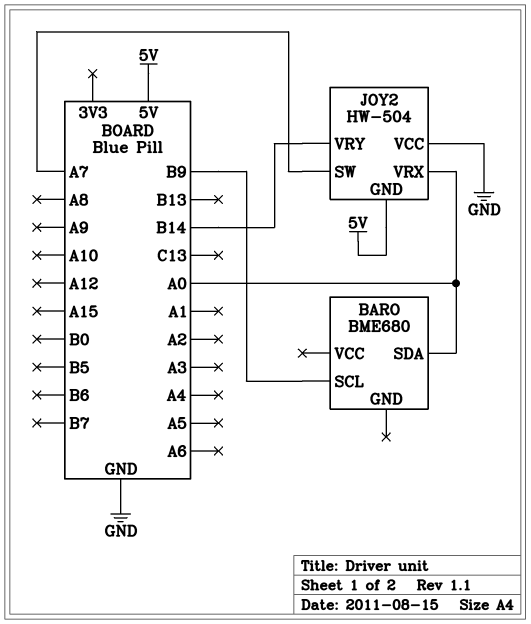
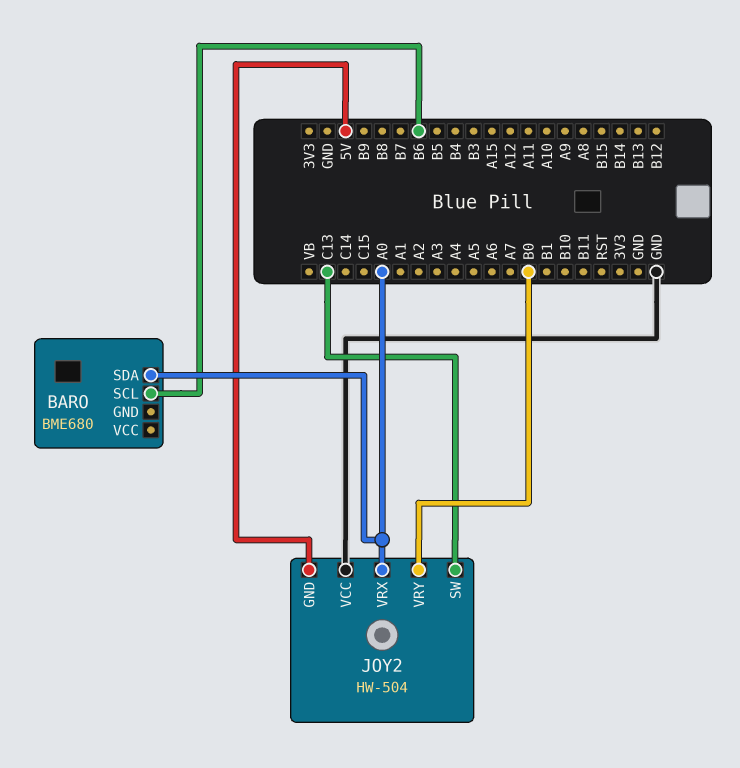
BARO pin SCL: B9 -> B6
JOY2 pin SW: A7 -> C13
JOY2 pin VRY: B14 -> B0

